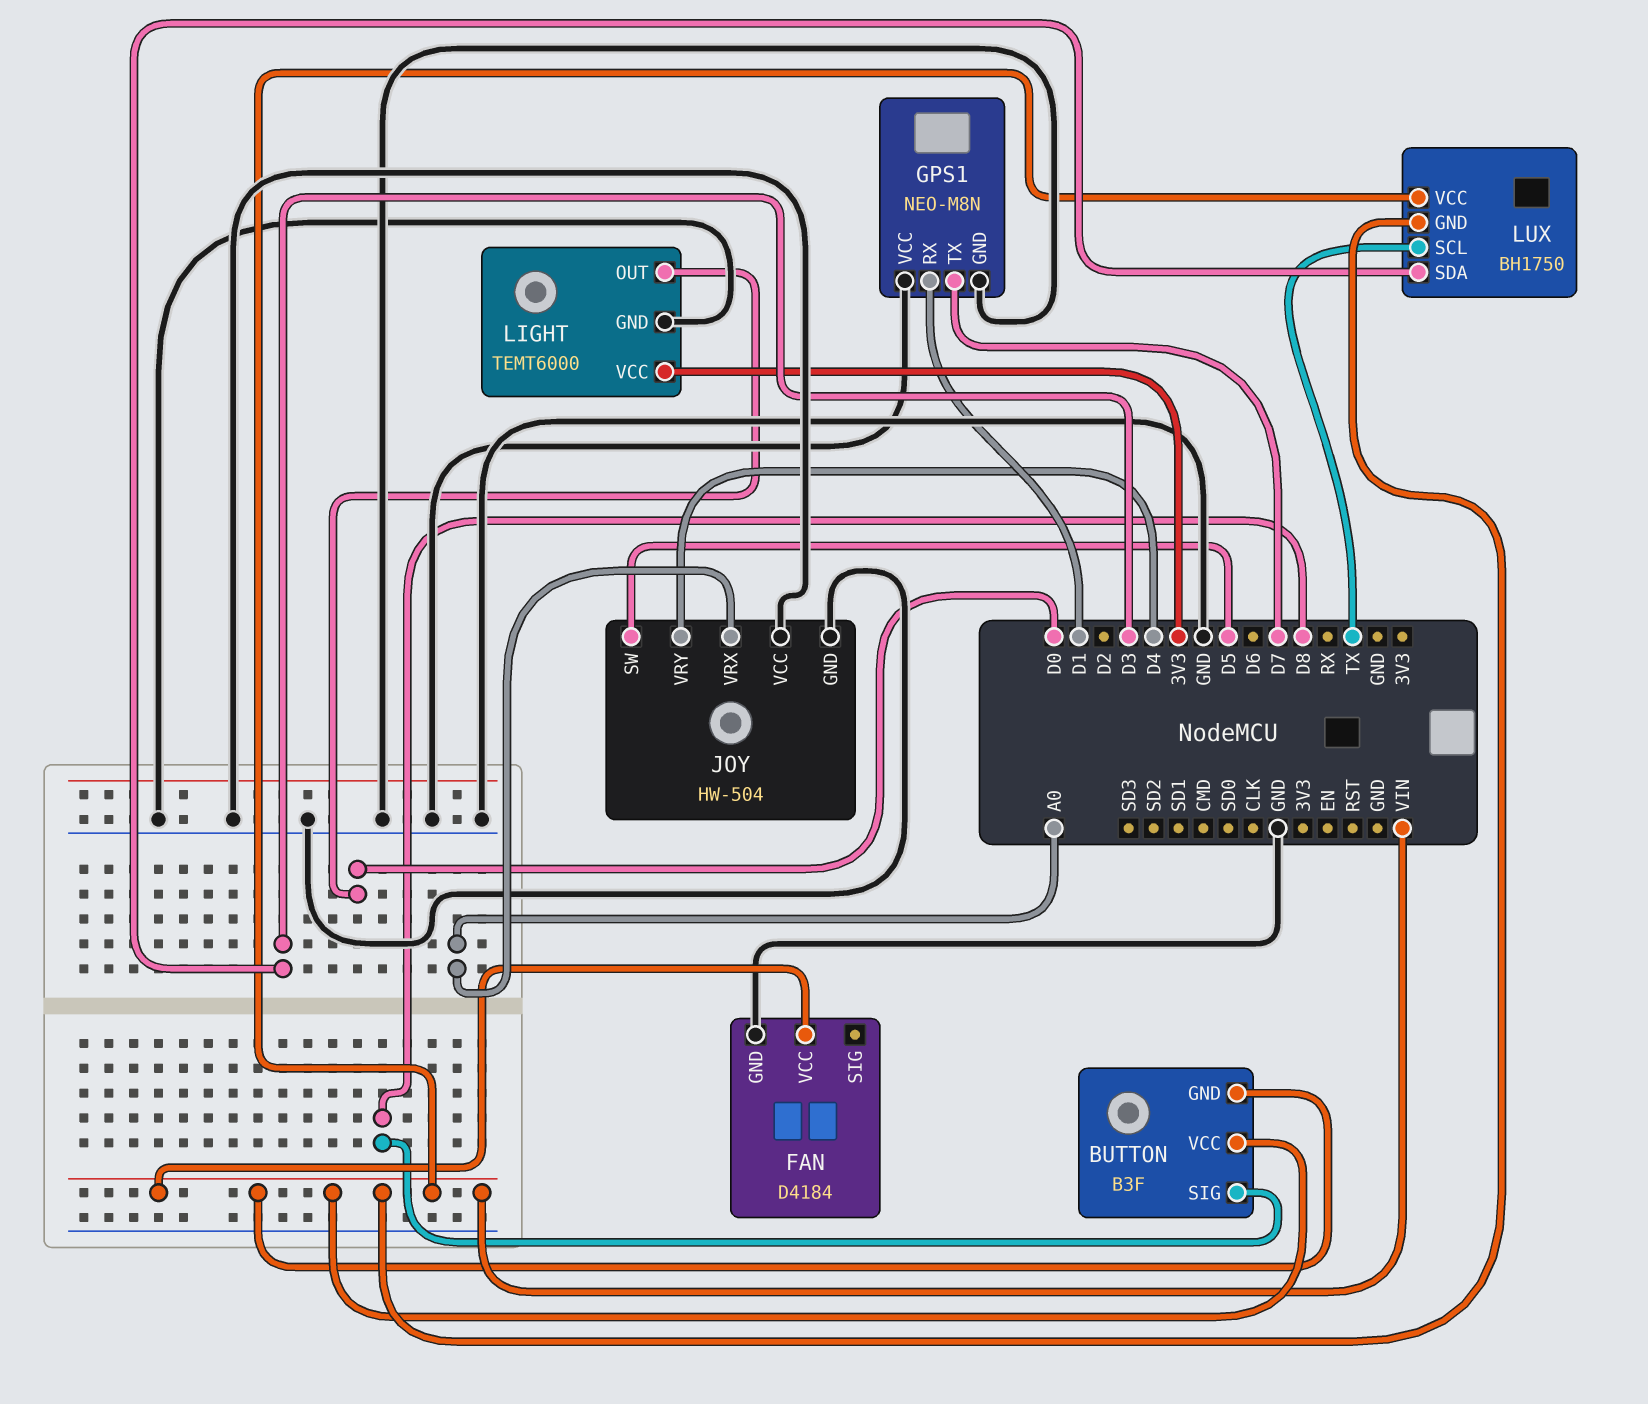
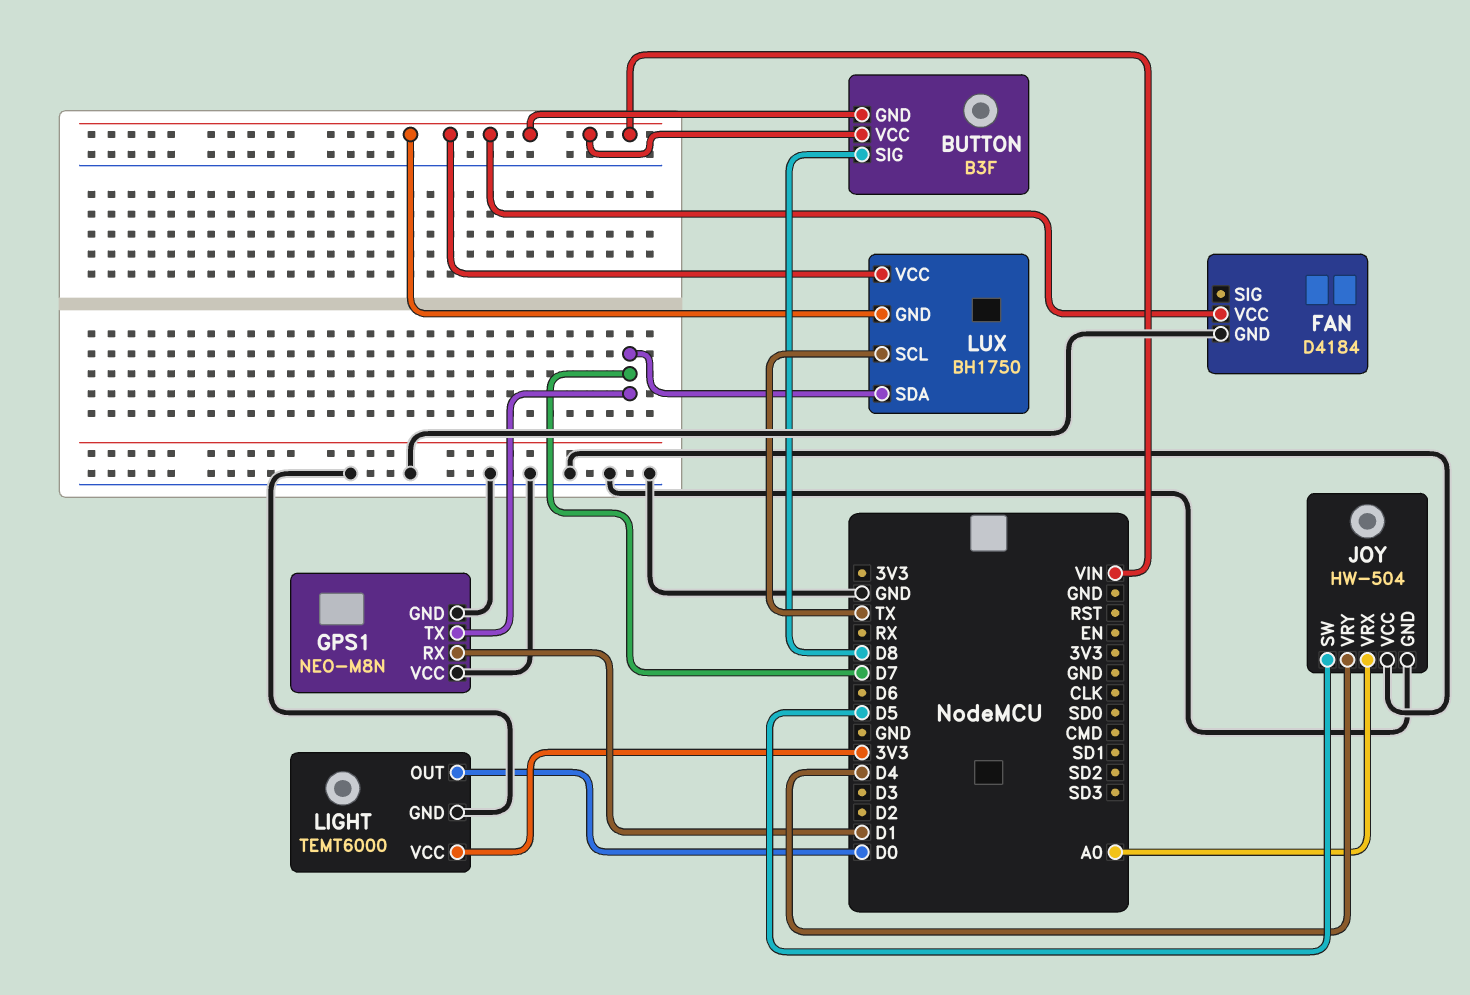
LUX pin SDA: D3 -> D7

